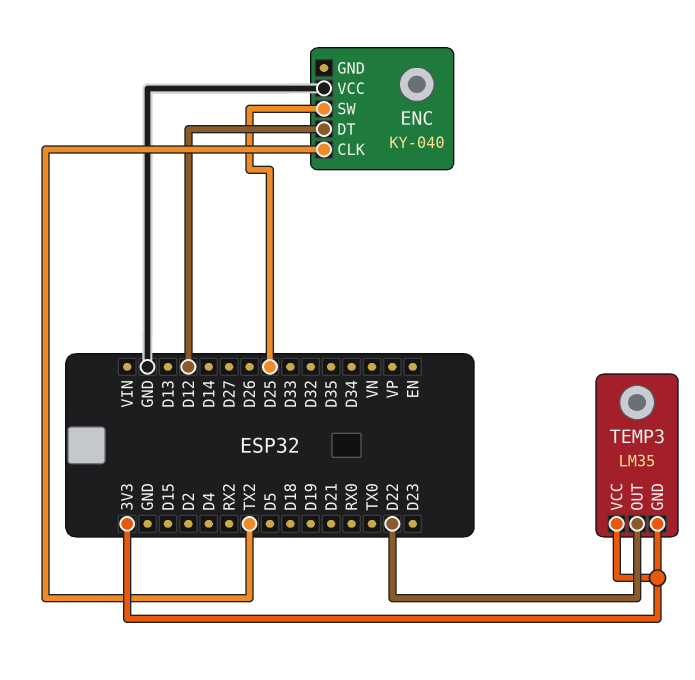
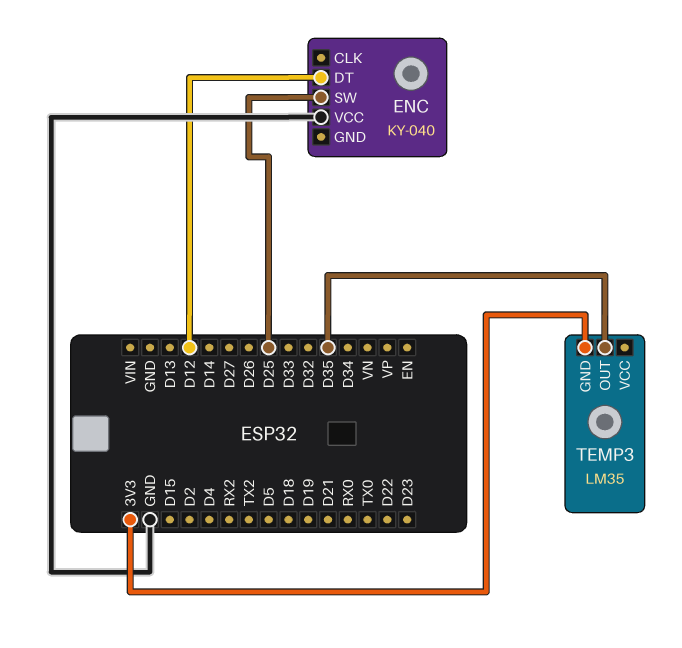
ENC pin CLK: TX2 -> none
TEMP3 pin OUT: D22 -> D35
TEMP3 pin VCC: 3V3 -> none

